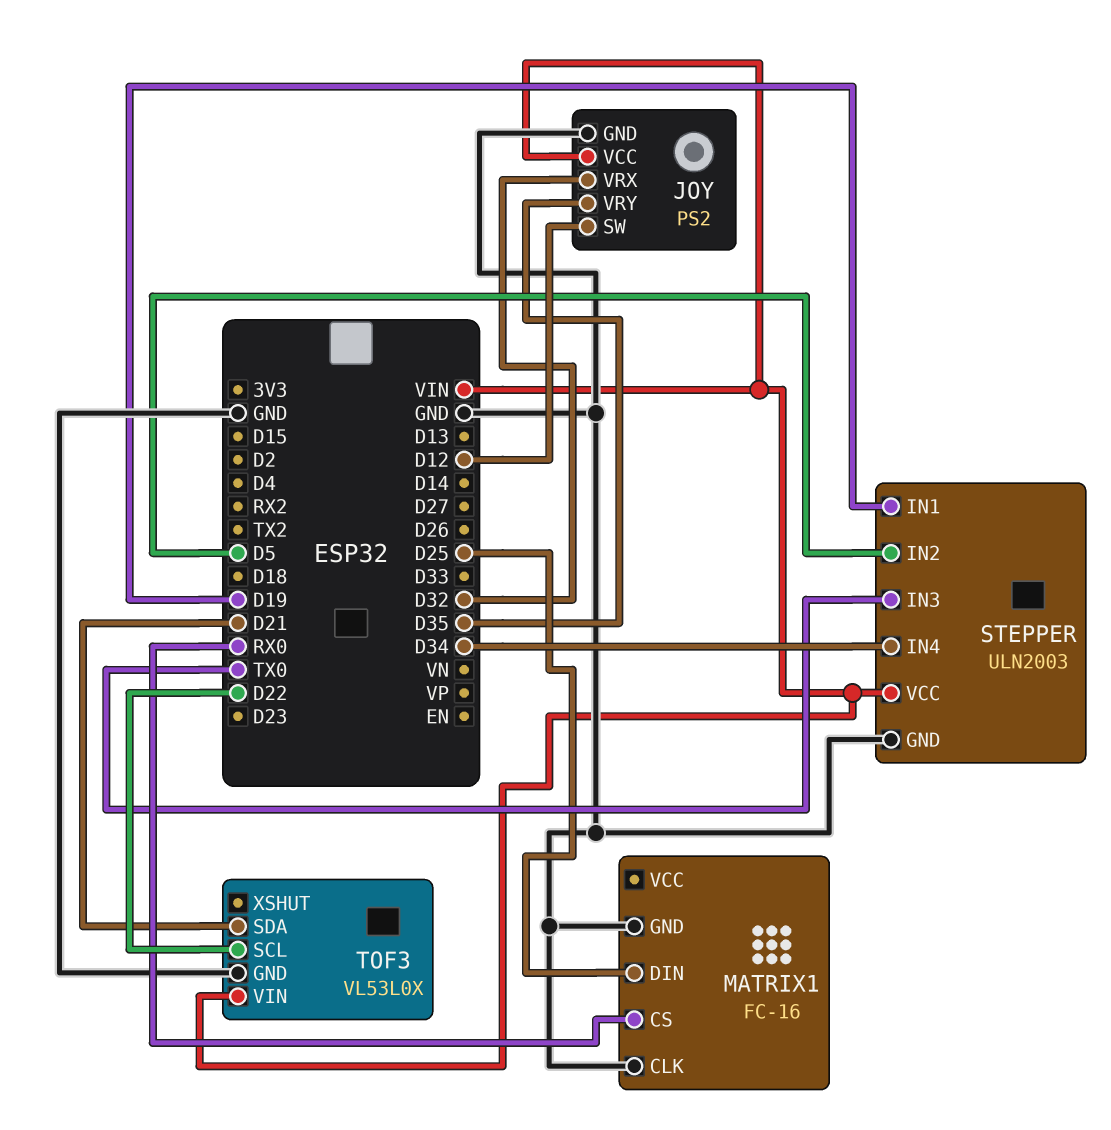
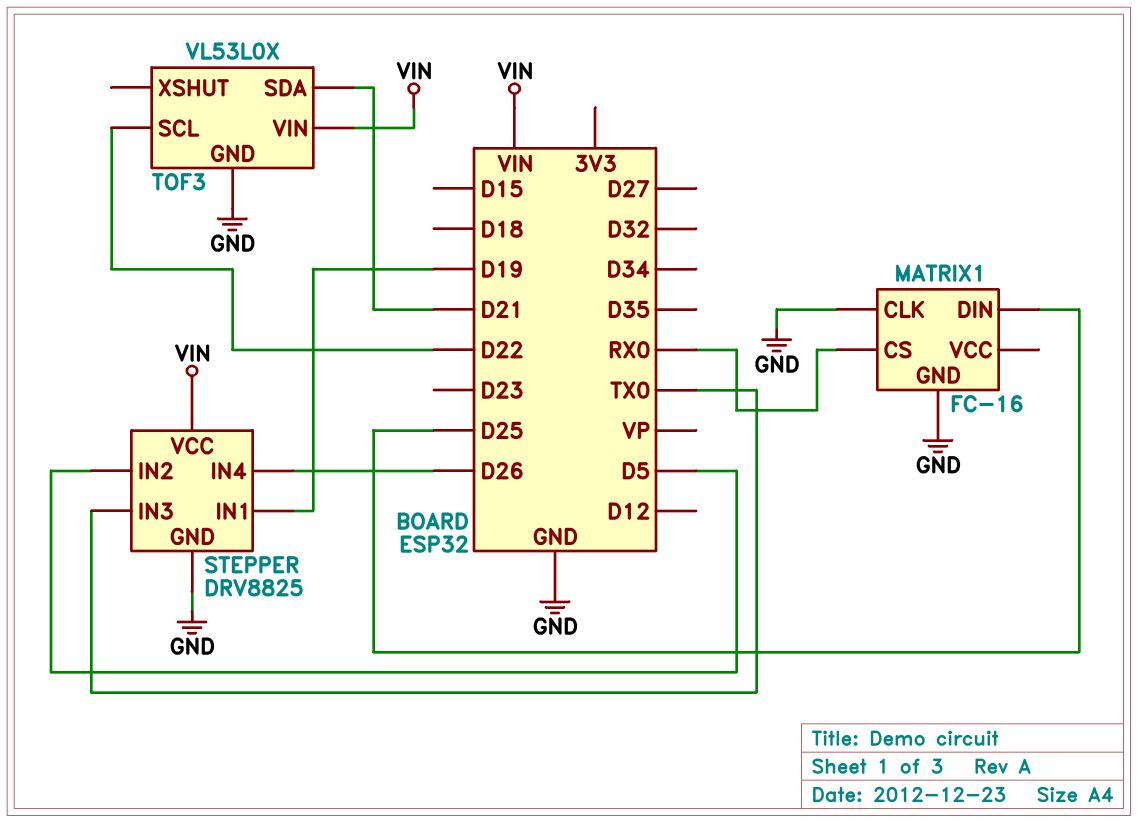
JOY: PS2 -> none
JOY pin GND: GND -> none
JOY pin SW: D12 -> none
JOY pin VCC: VIN -> none
JOY pin VRX: D32 -> none
JOY pin VRY: D35 -> none
STEPPER: ULN2003 -> DRV8825
STEPPER pin IN4: D34 -> D26

